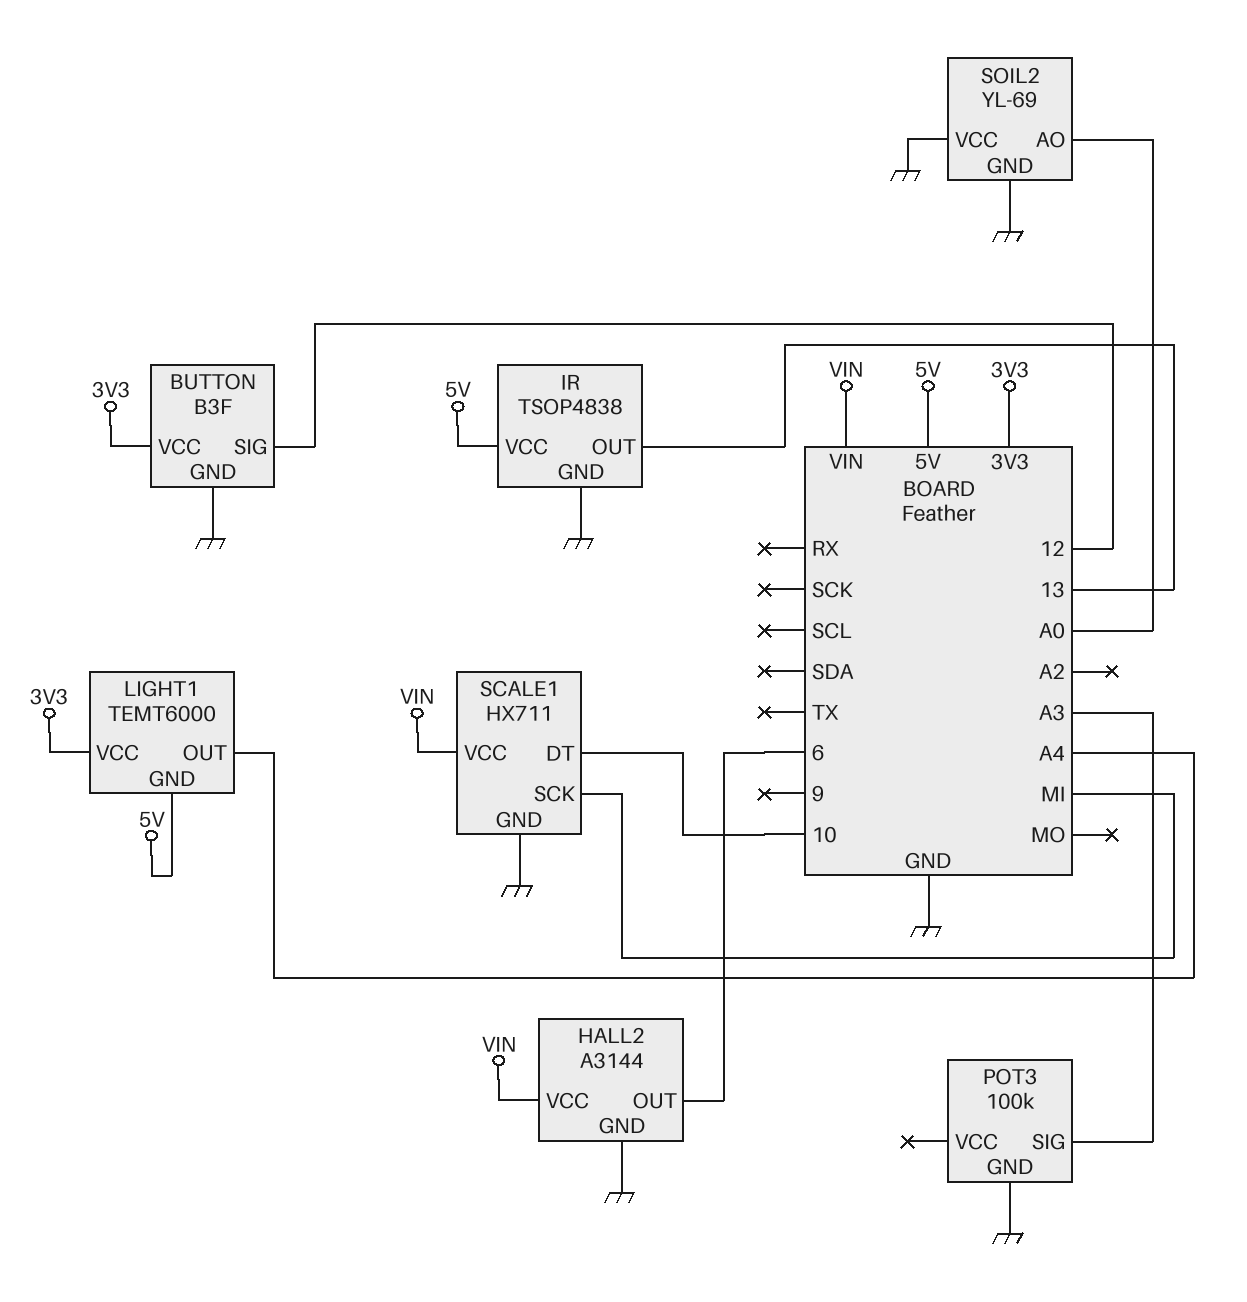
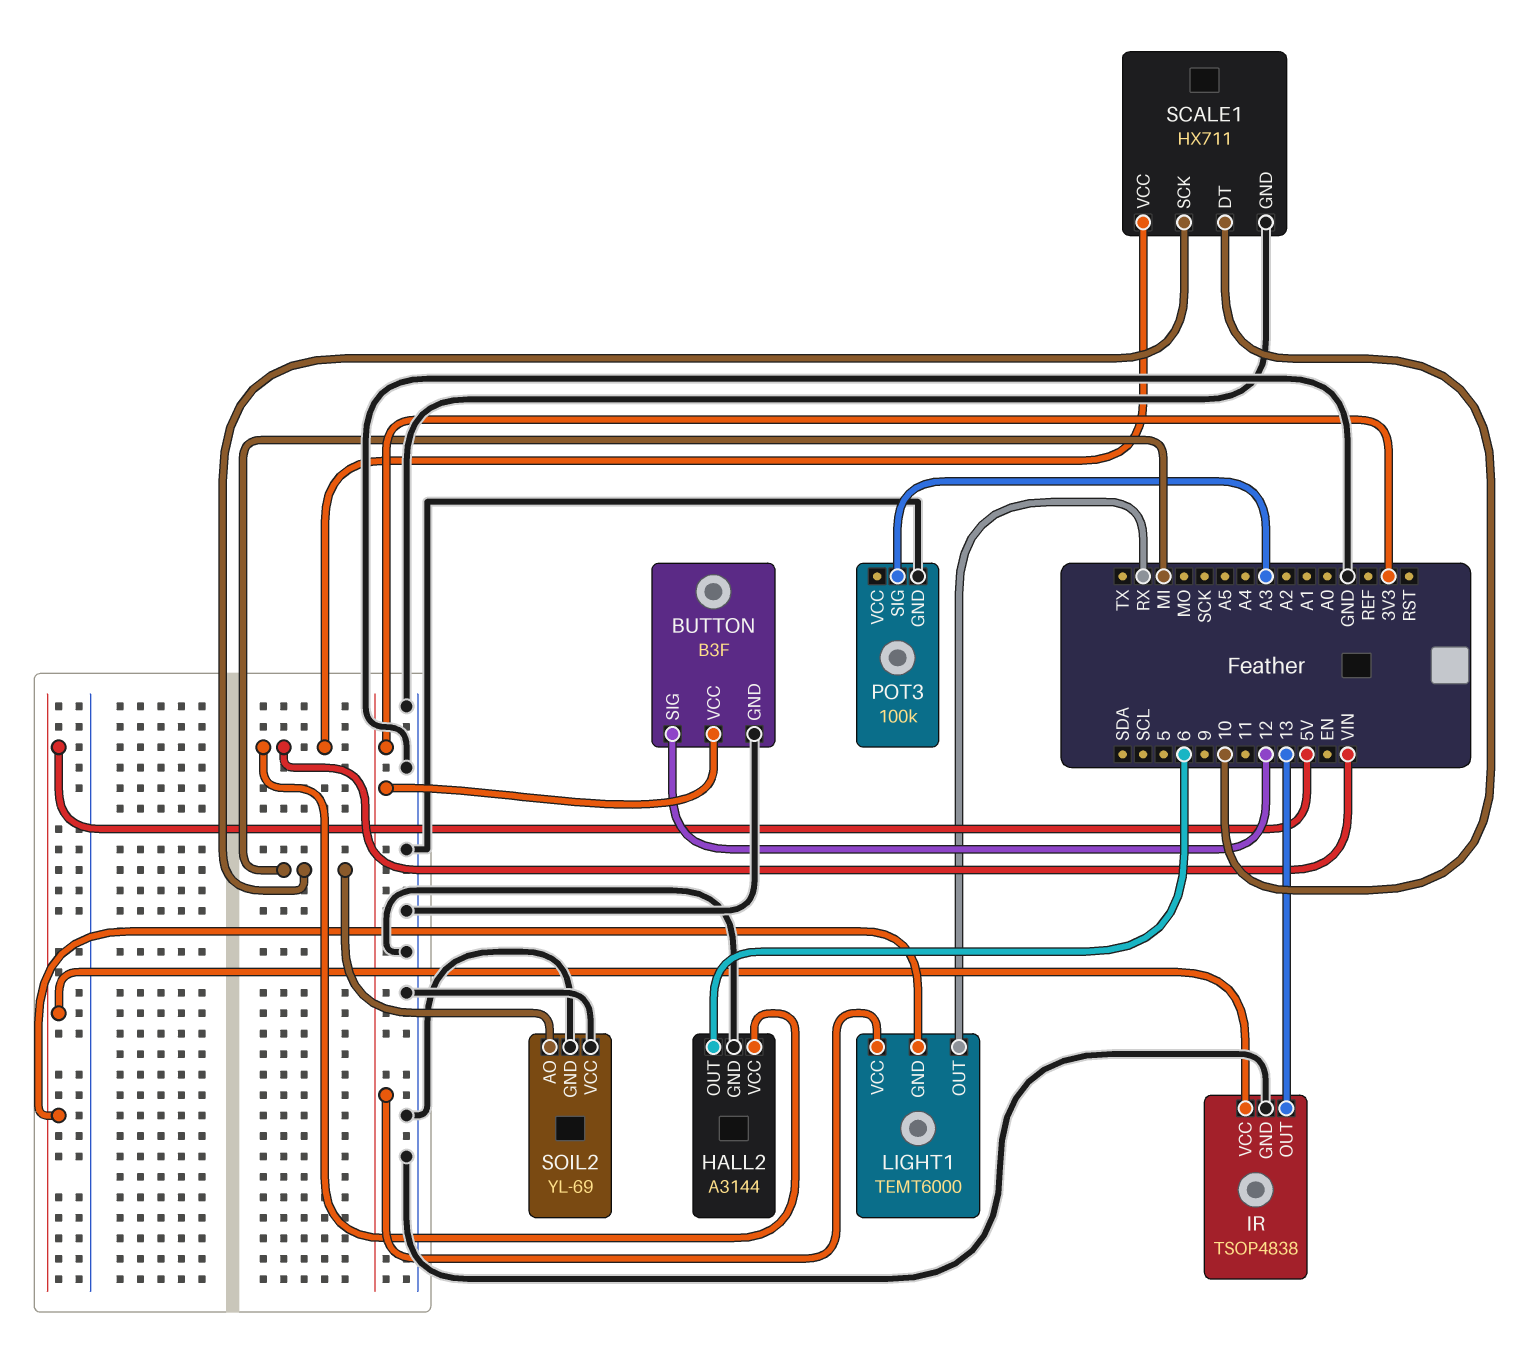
LIGHT1 pin OUT: A4 -> RX
SOIL2 pin AO: A0 -> MI

